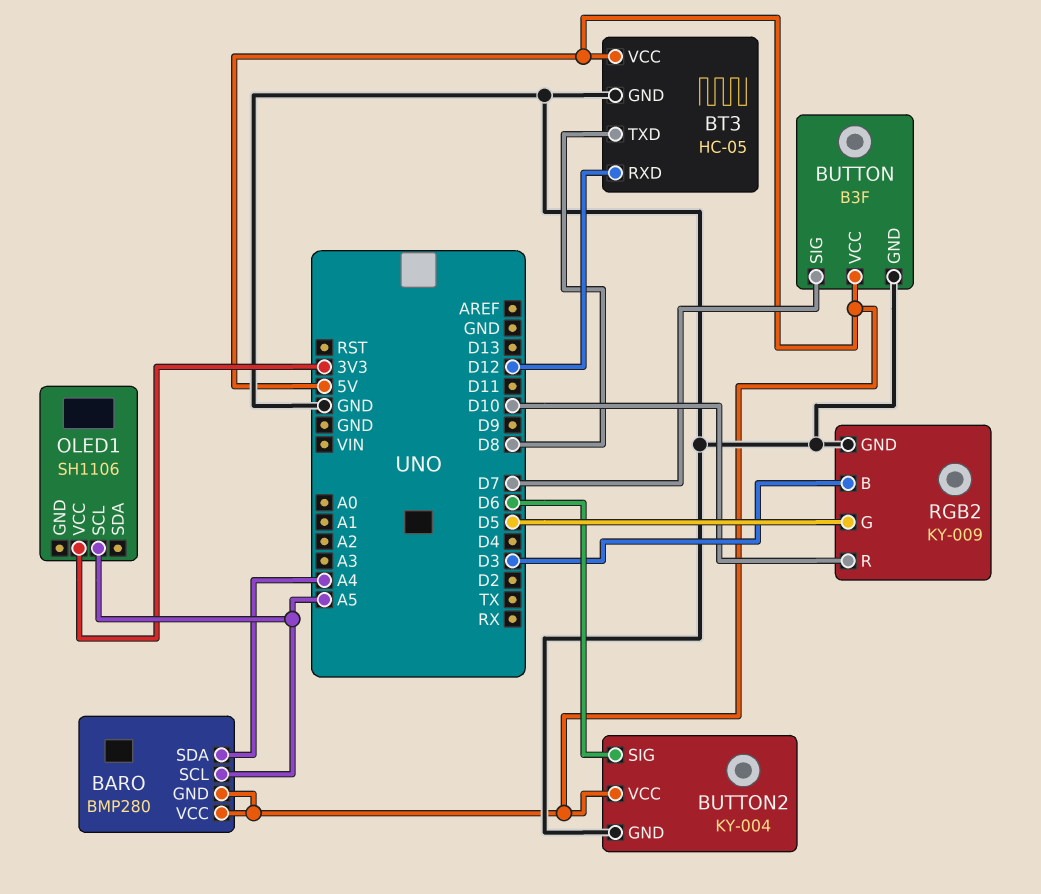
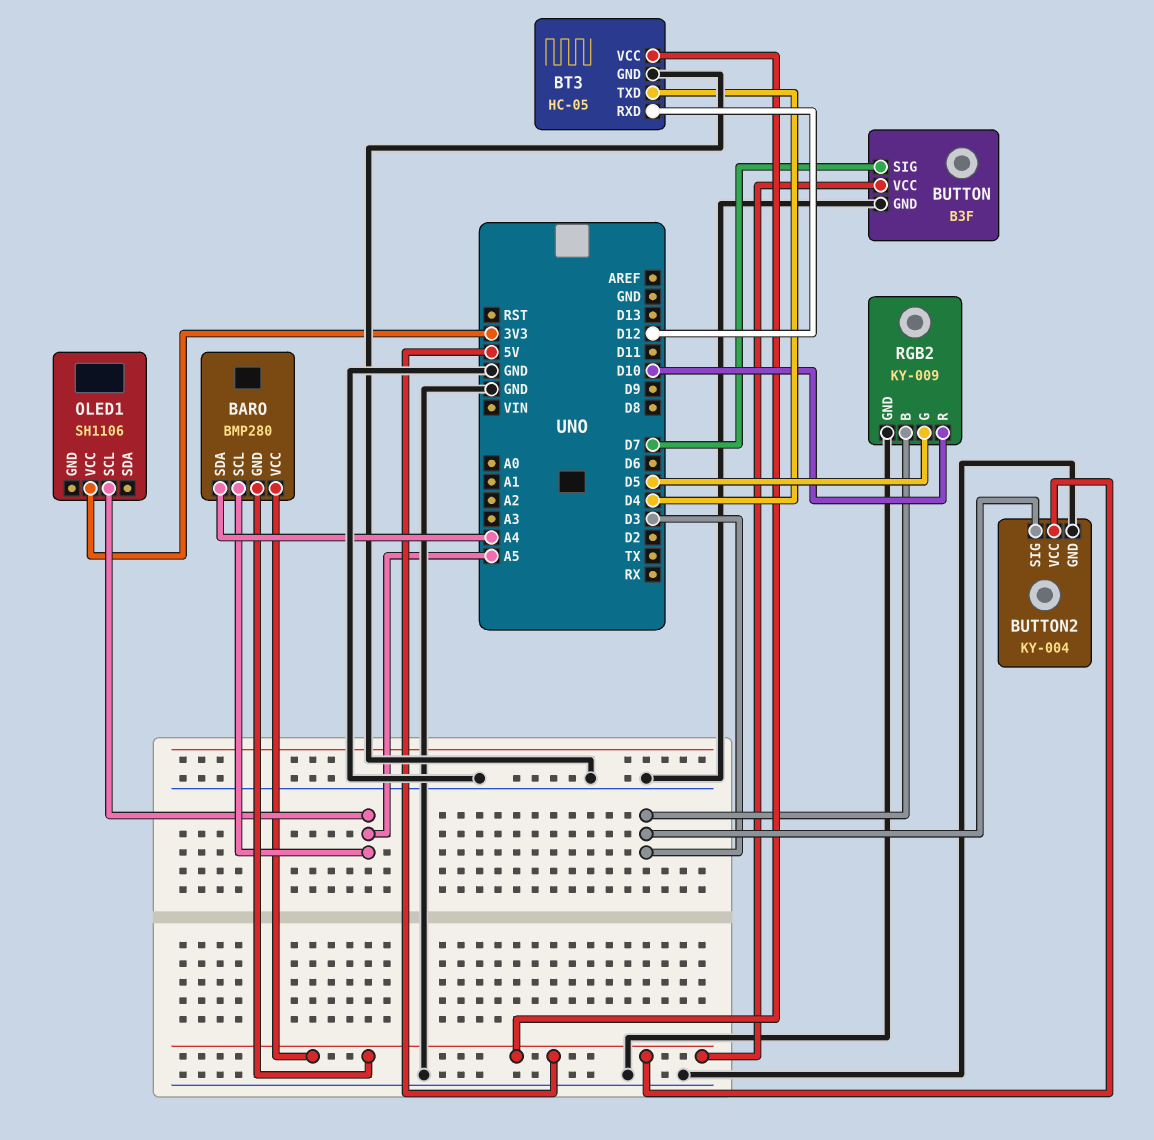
BT3 pin TXD: D8 -> D4
BUTTON2 pin SIG: D6 -> D3

